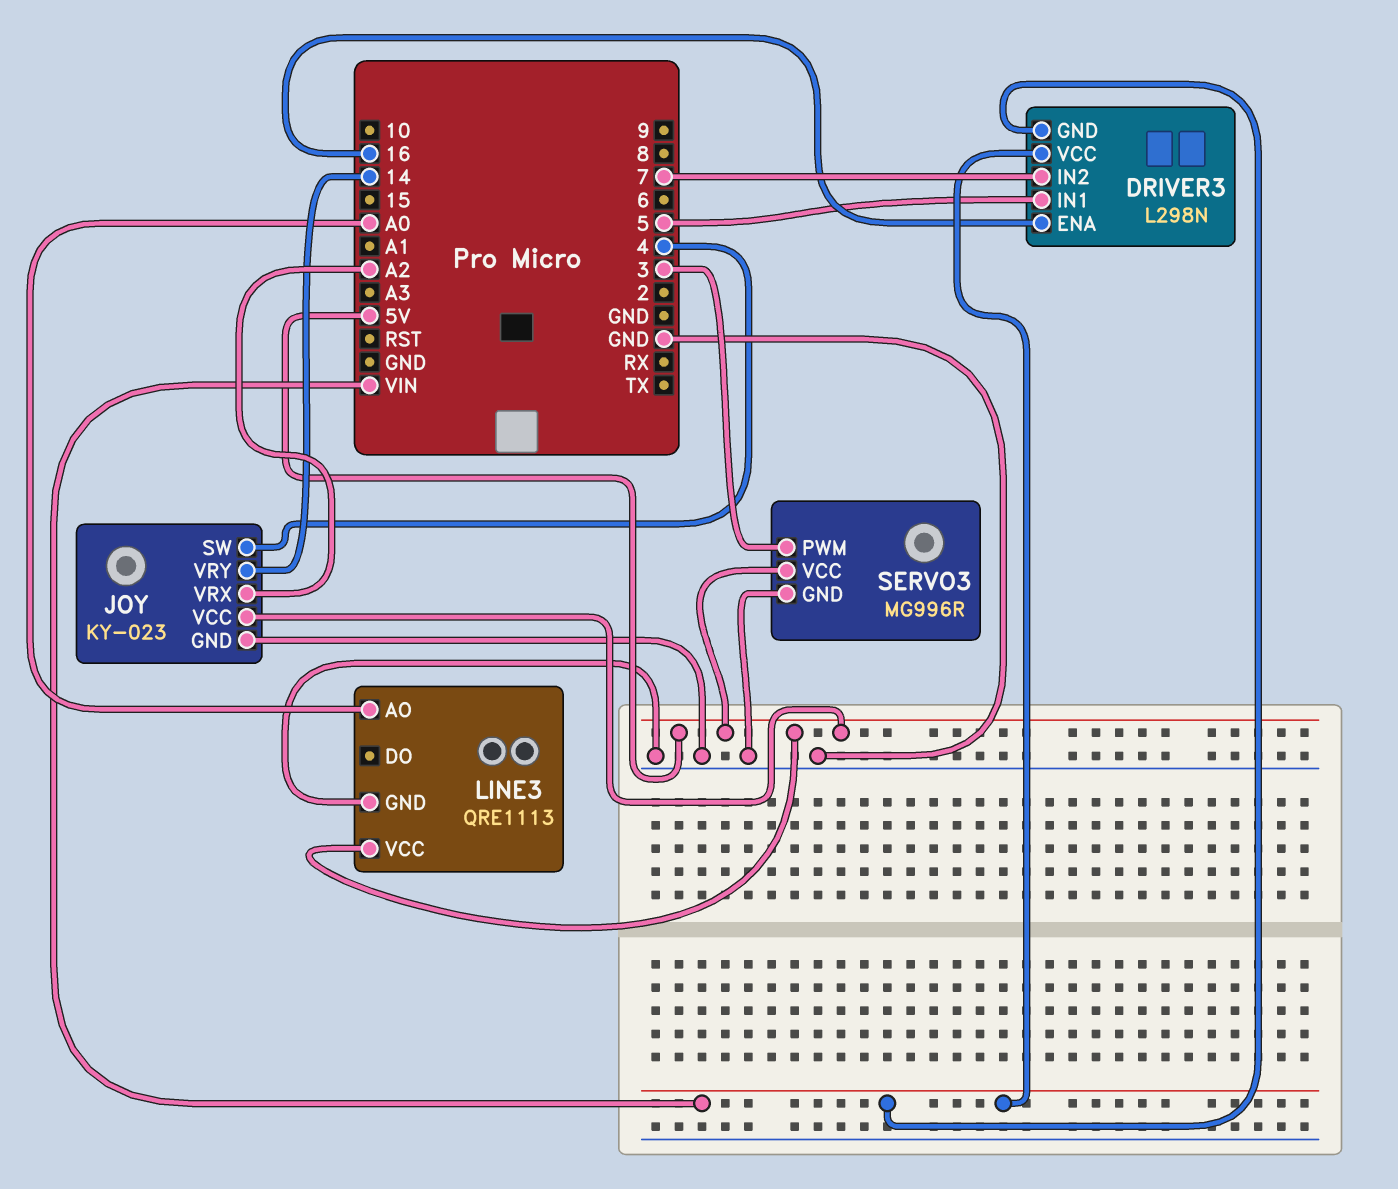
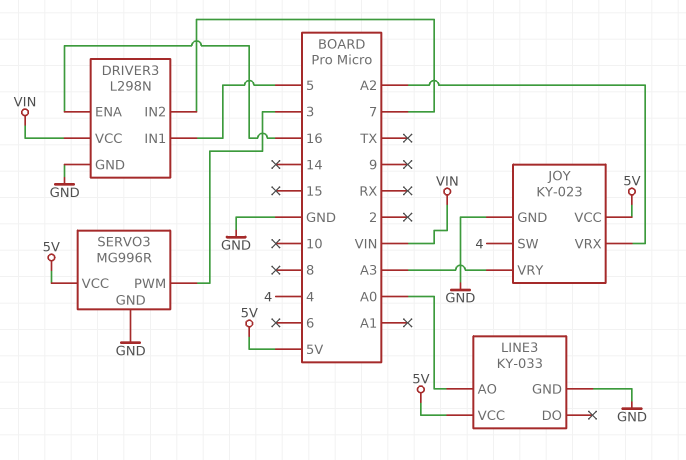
DRIVER3 pin GND: VIN -> GND
JOY pin VRY: 14 -> A3
LINE3: QRE1113 -> KY-033

